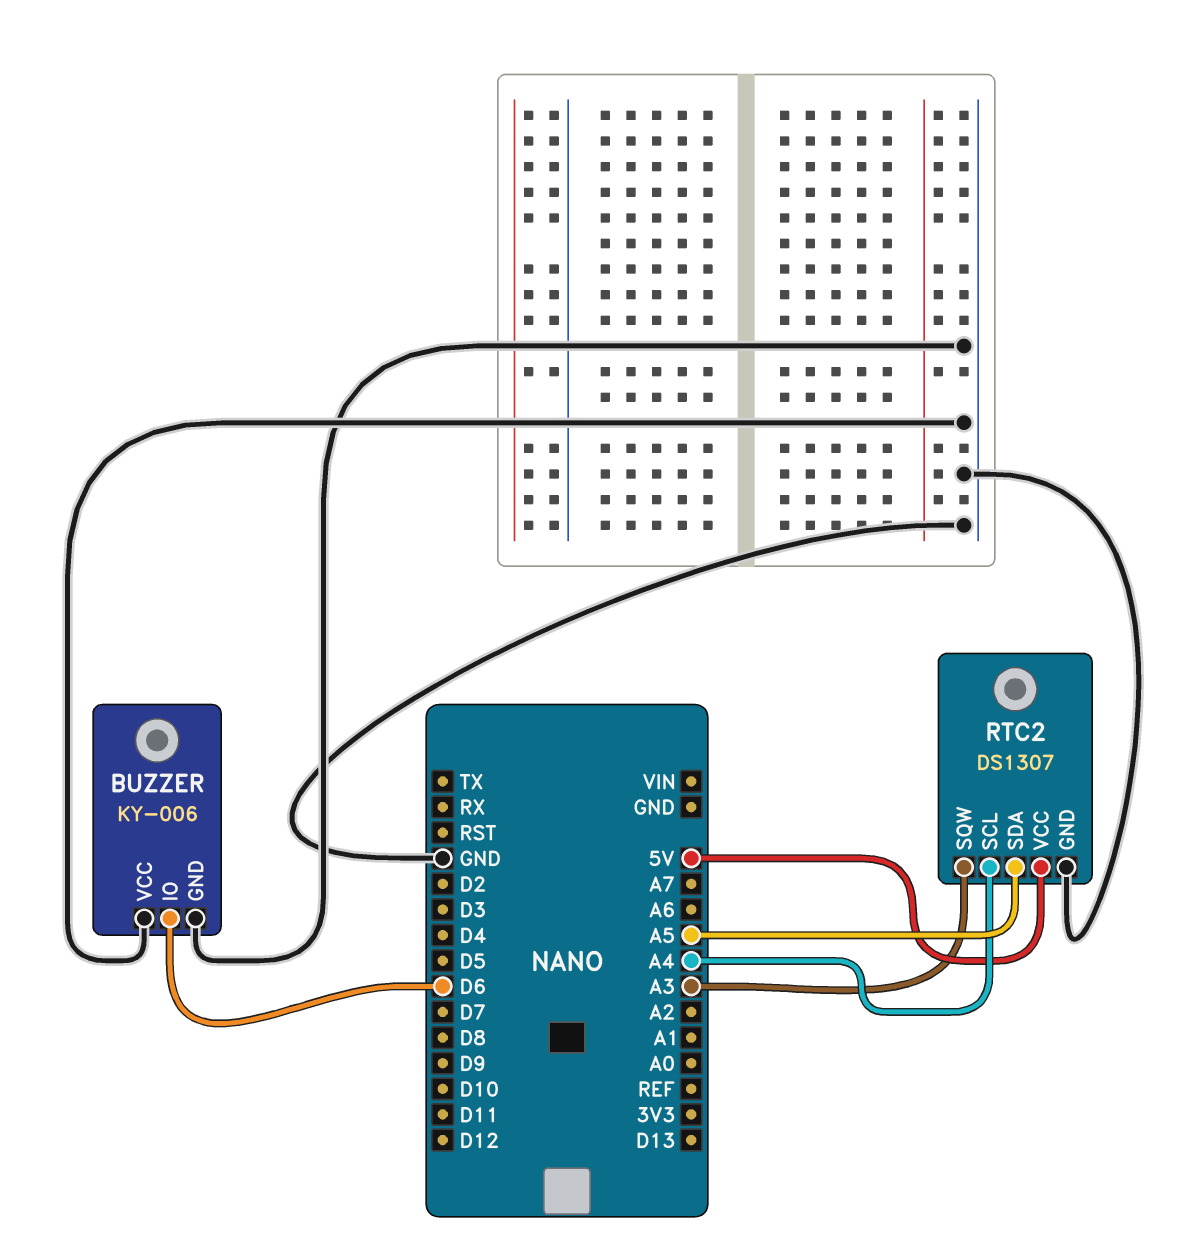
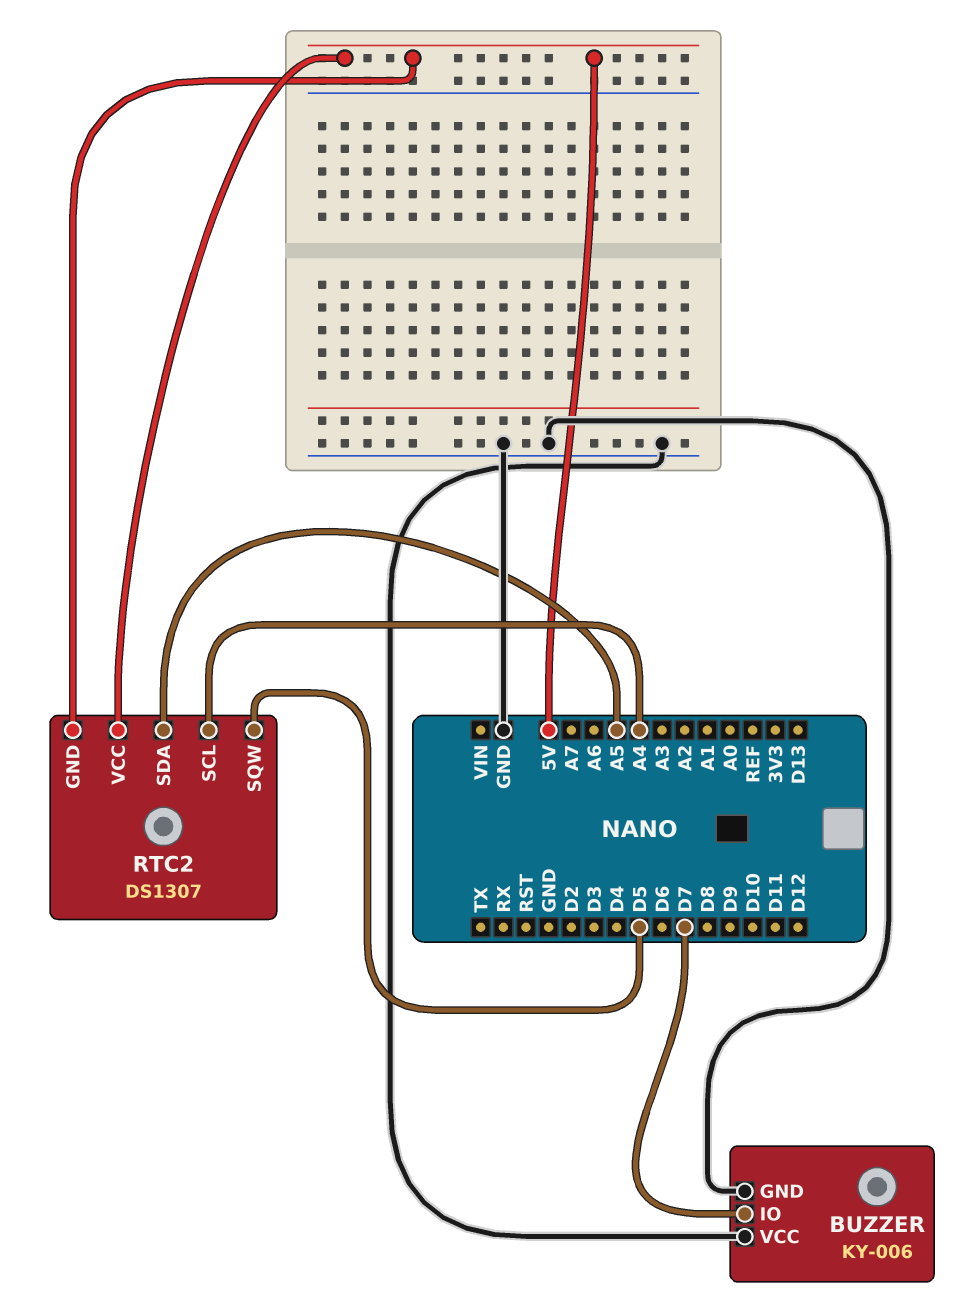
BUZZER pin IO: D6 -> D7
RTC2 pin GND: GND -> 5V
RTC2 pin SQW: A3 -> D5

